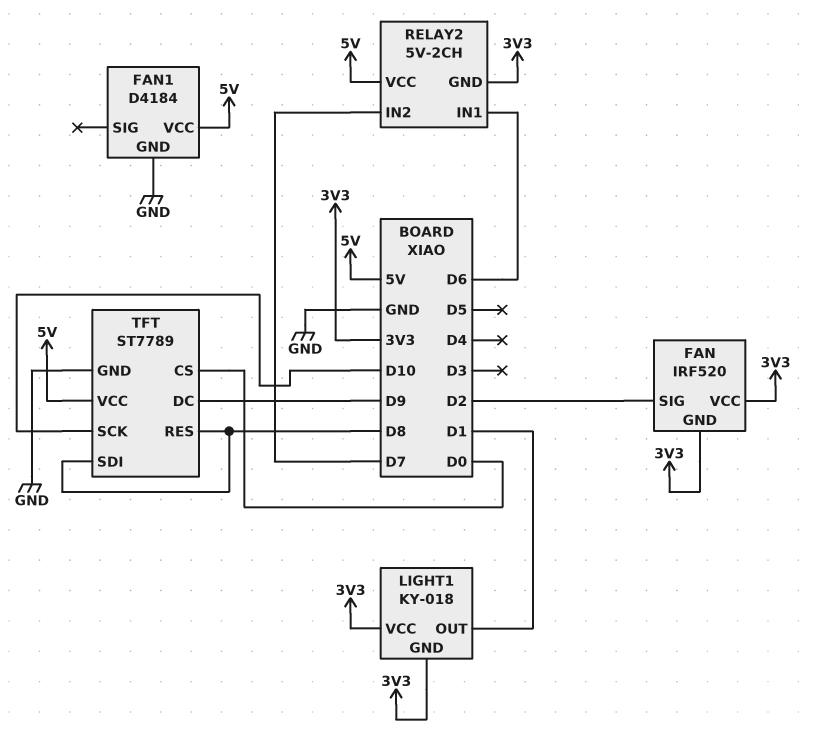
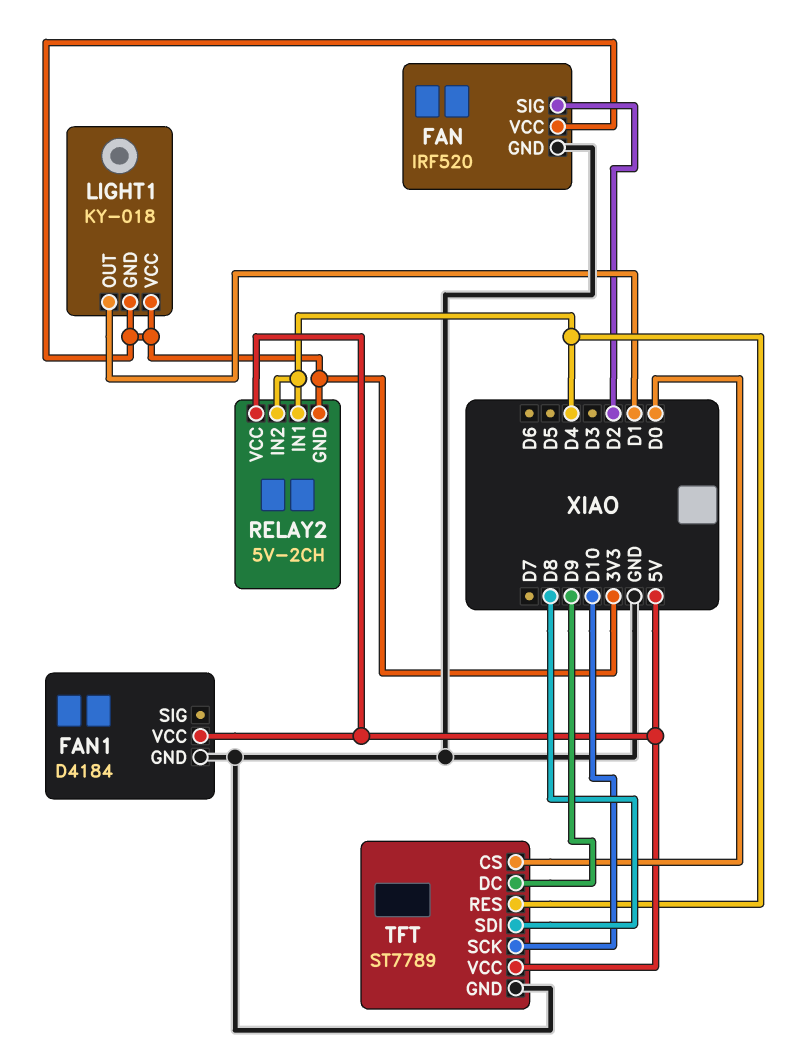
FAN pin GND: 3V3 -> GND
RELAY2 pin IN1: D6 -> D4
RELAY2 pin IN2: D7 -> D4
TFT pin RES: D8 -> D4

